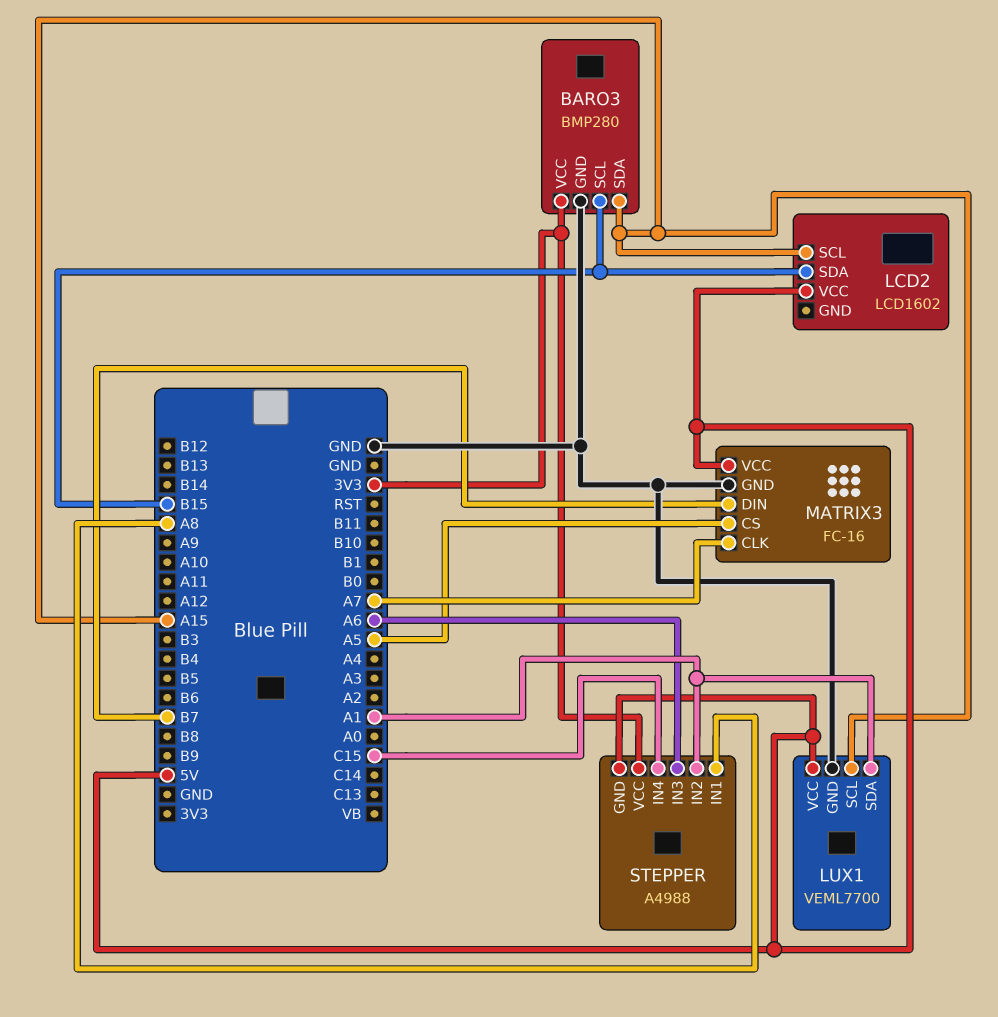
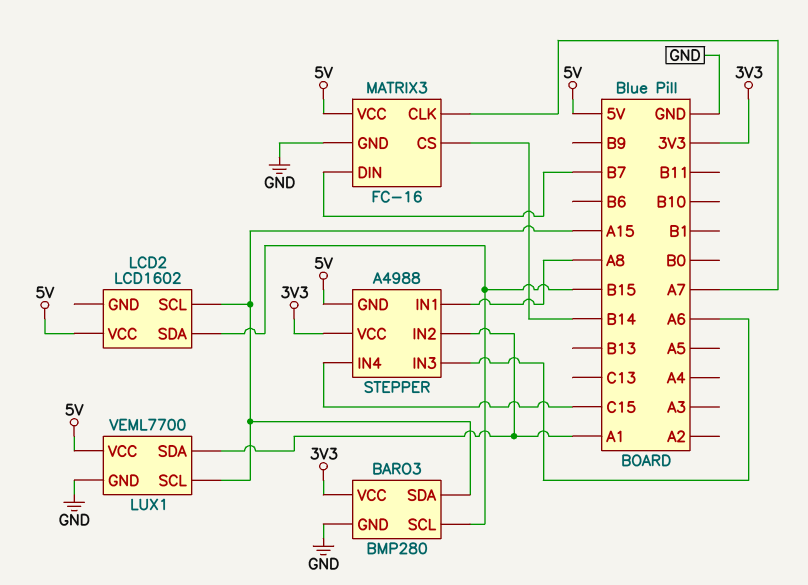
MATRIX3 pin CS: A5 -> B14

